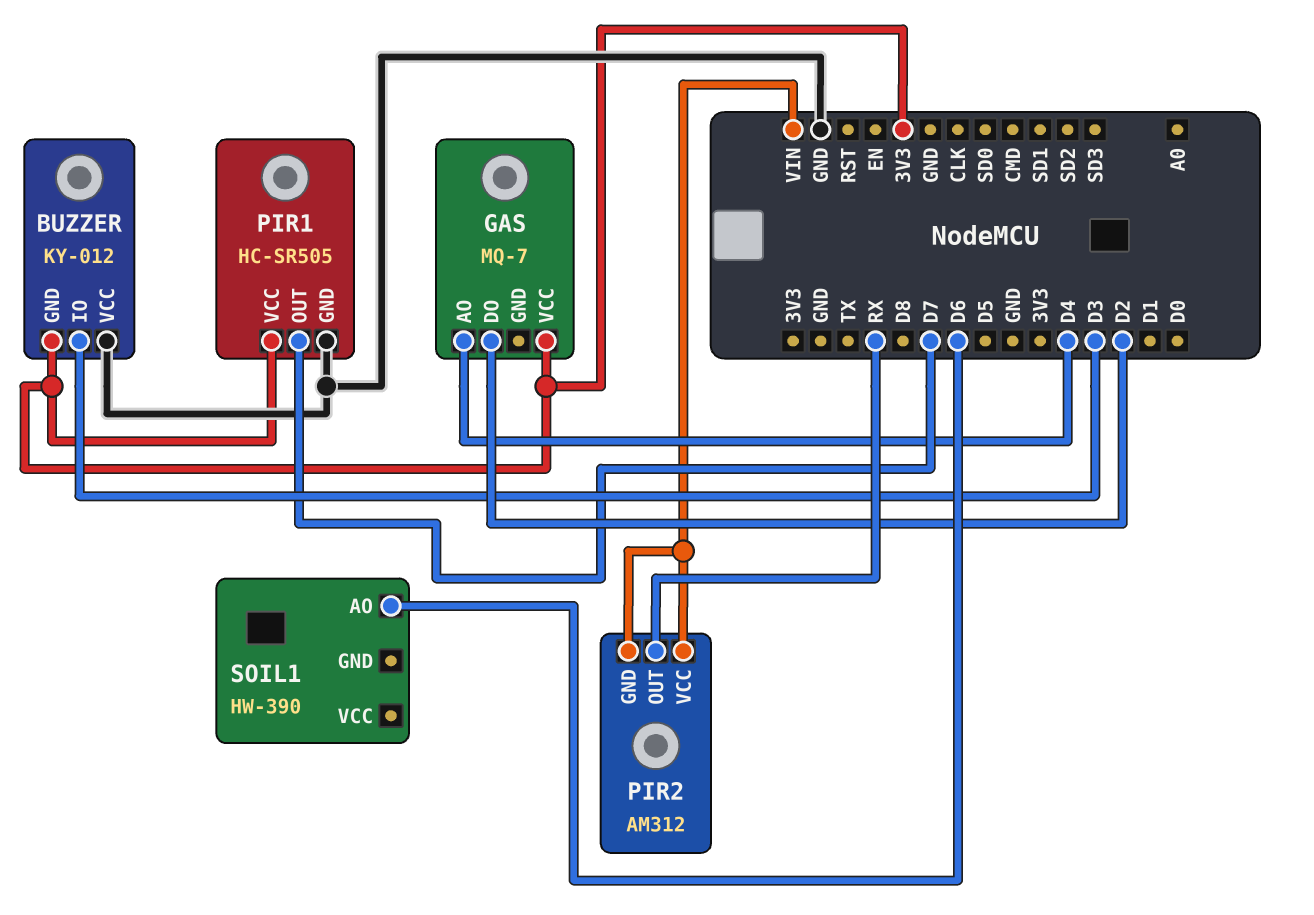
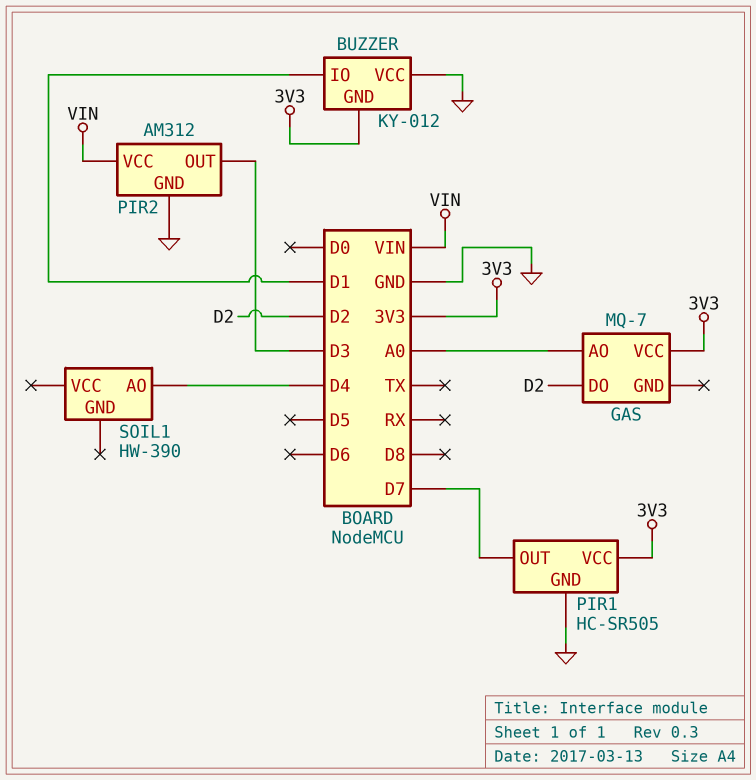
BUZZER pin IO: D3 -> D1
GAS pin AO: D4 -> A0
PIR2 pin GND: VIN -> GND
PIR2 pin OUT: RX -> D3
SOIL1 pin AO: D6 -> D4

